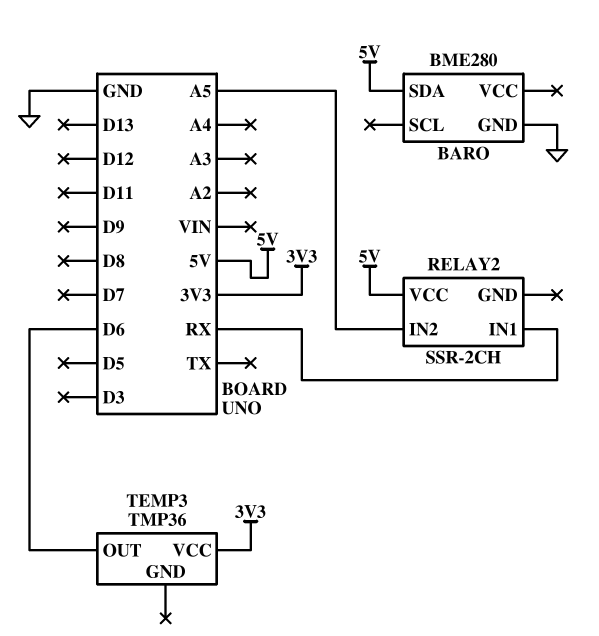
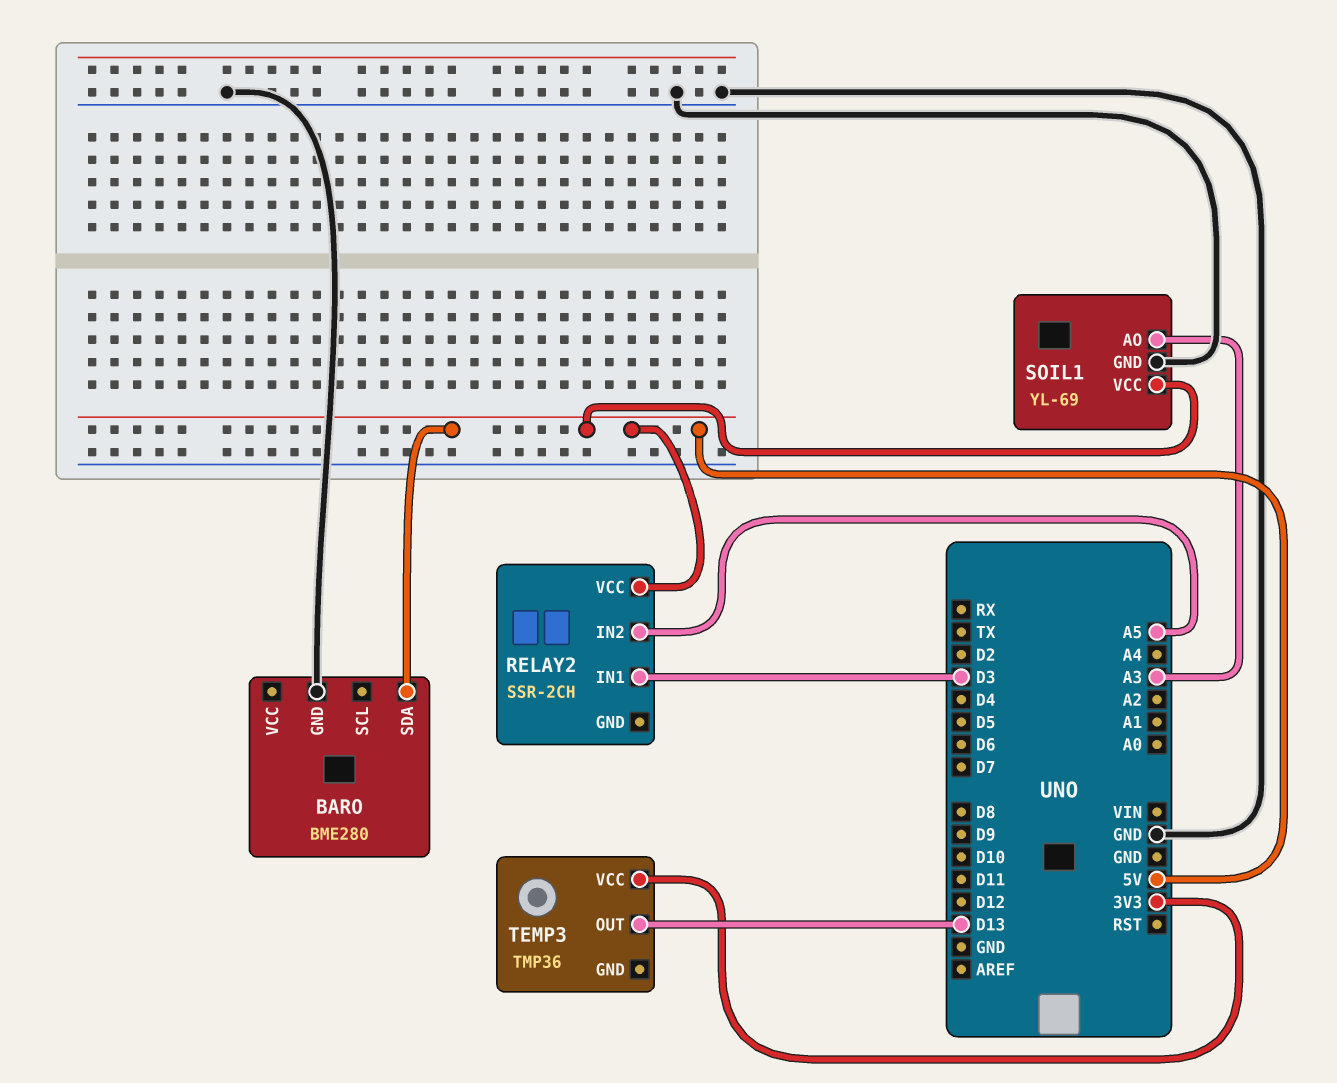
RELAY2 pin IN1: RX -> D3
SOIL1: none -> YL-69
SOIL1 pin AO: none -> A3
SOIL1 pin GND: none -> GND
SOIL1 pin VCC: none -> 5V
TEMP3 pin OUT: D6 -> D13

